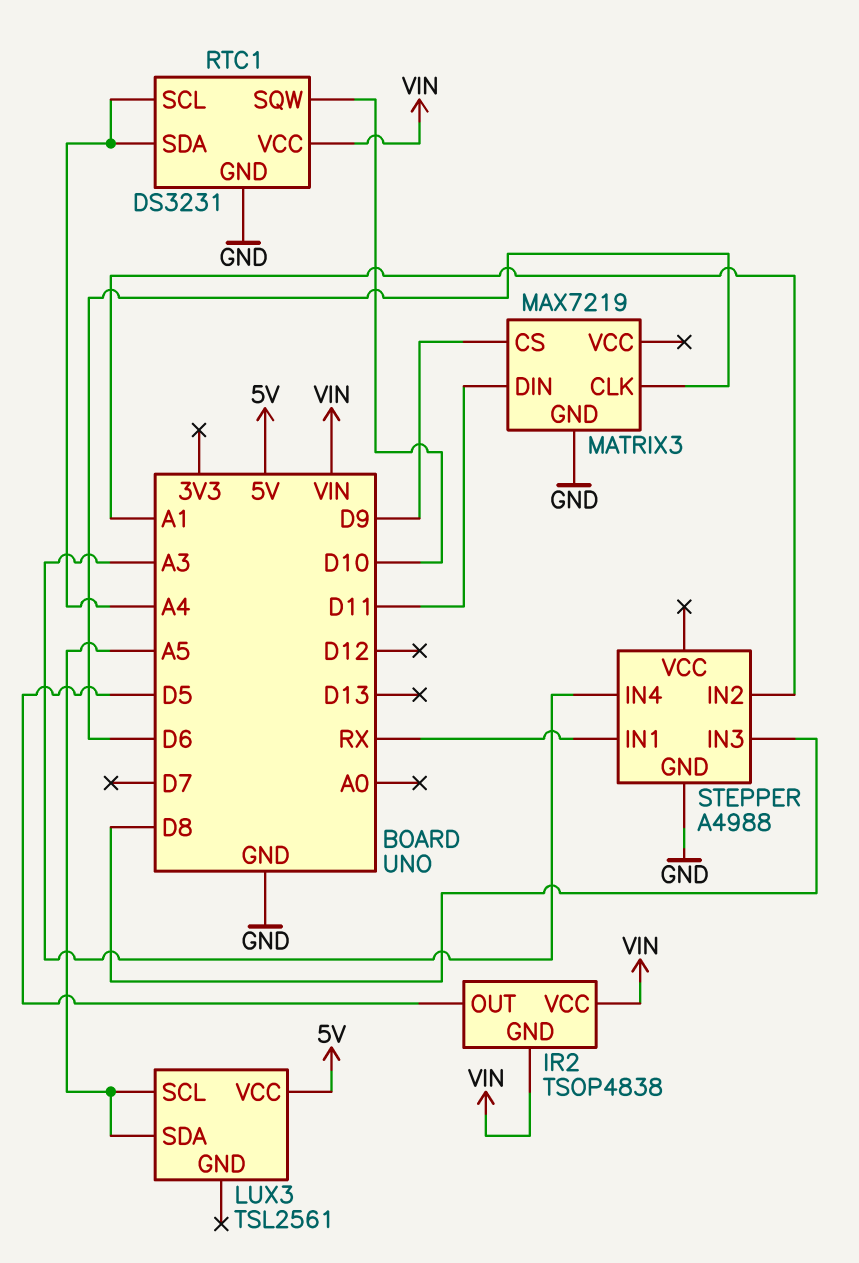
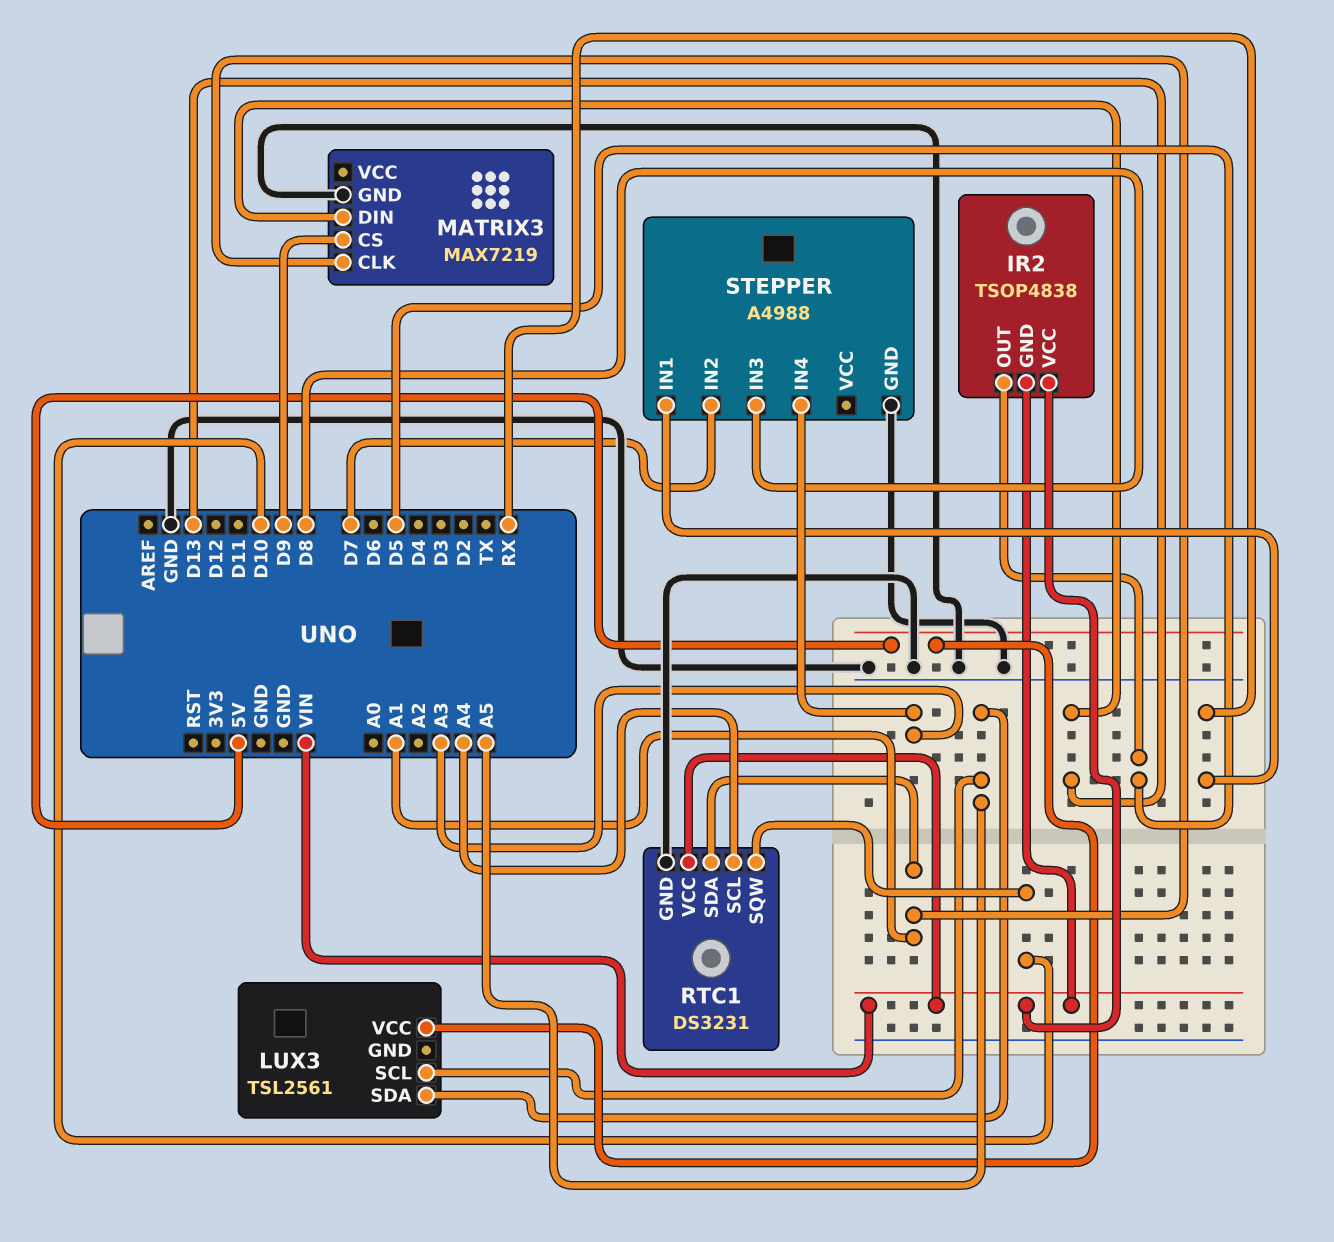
MATRIX3 pin CLK: D6 -> A1
MATRIX3 pin DIN: D11 -> D13
RTC1 pin SDA: A4 -> A1
STEPPER pin IN2: A1 -> D7

